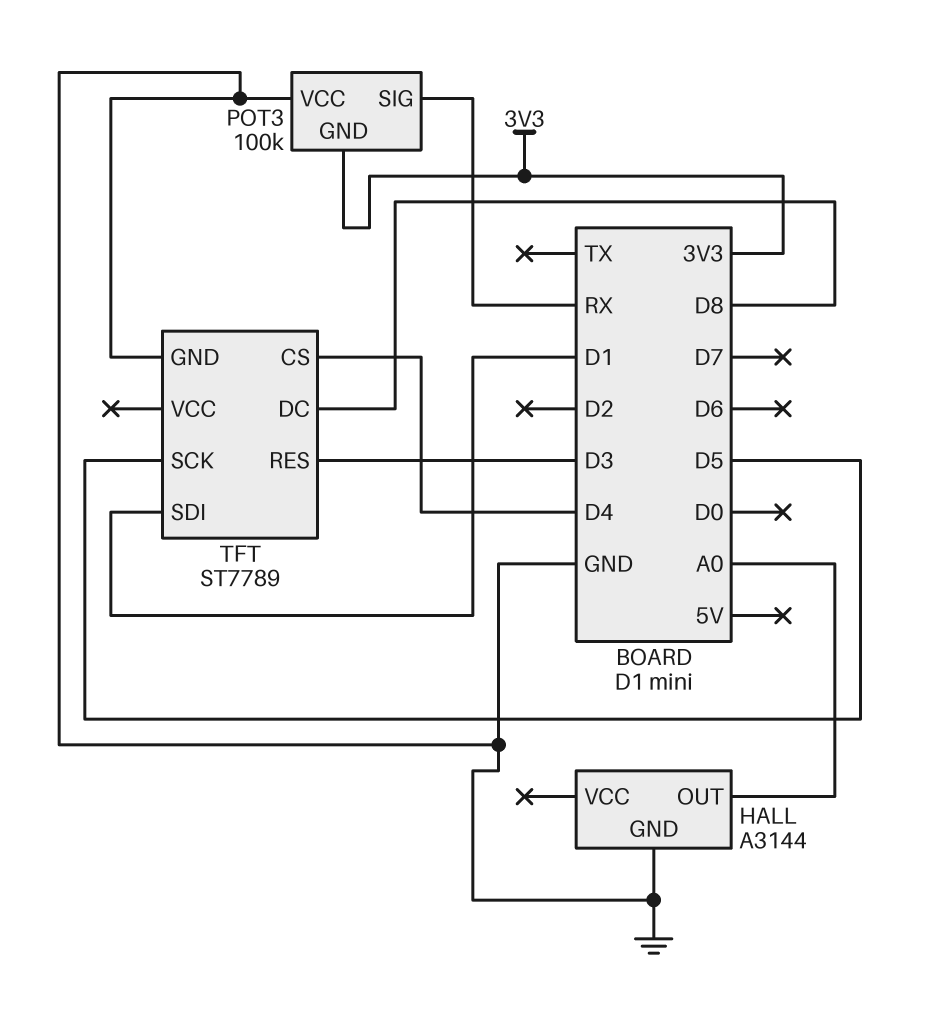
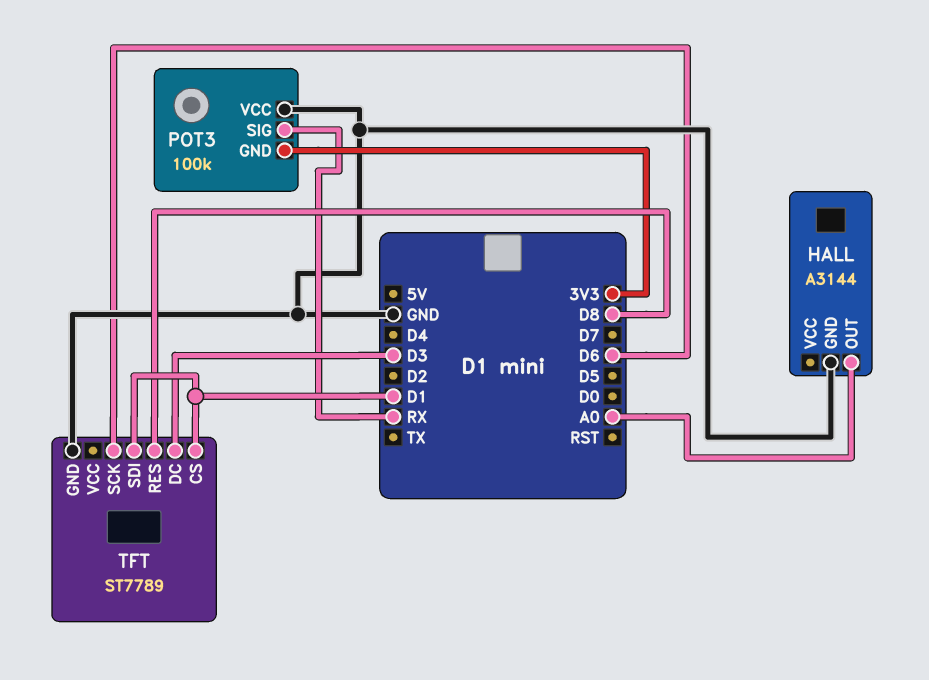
TFT pin CS: D4 -> D1
TFT pin DC: D8 -> D3
TFT pin RES: D3 -> D8
TFT pin SCK: D5 -> D6

